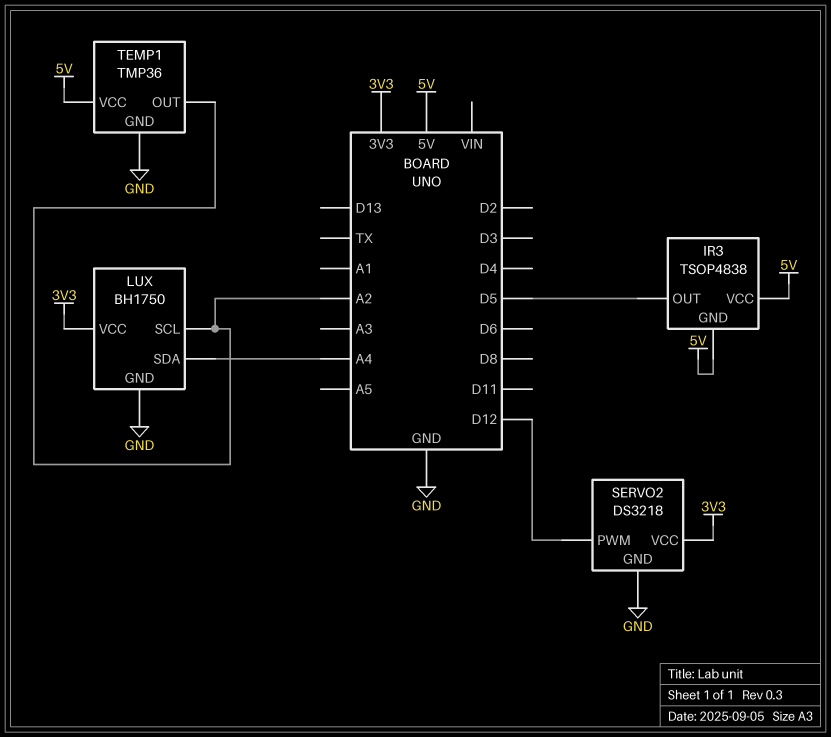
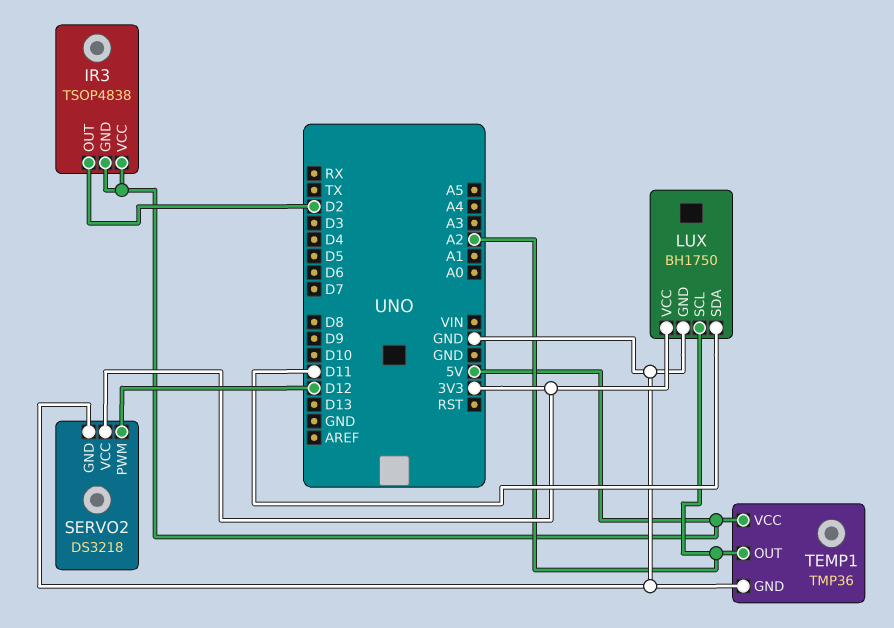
IR3 pin OUT: D5 -> D2
LUX pin SDA: A4 -> D11

